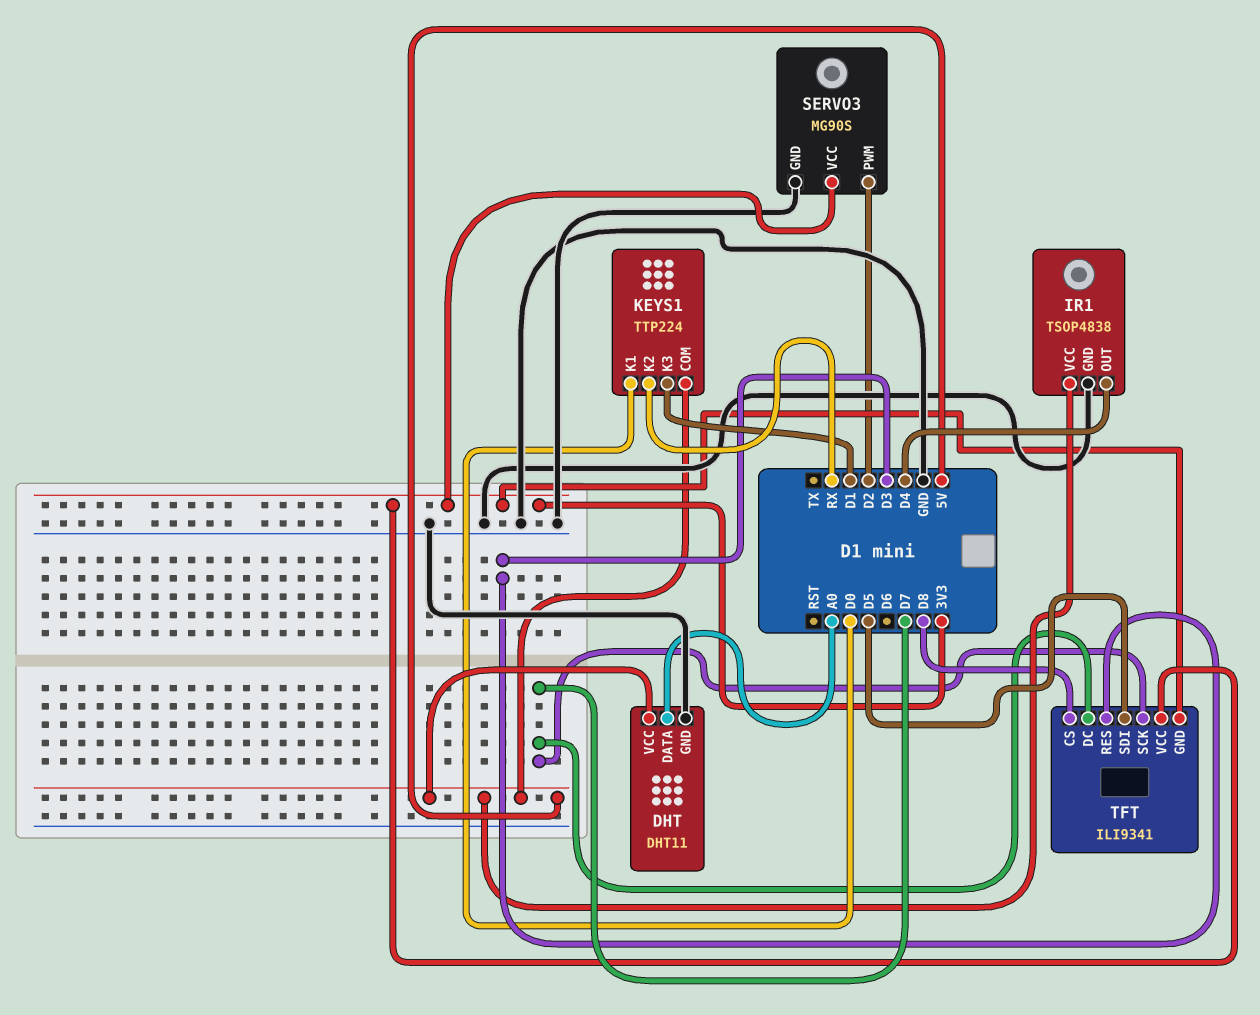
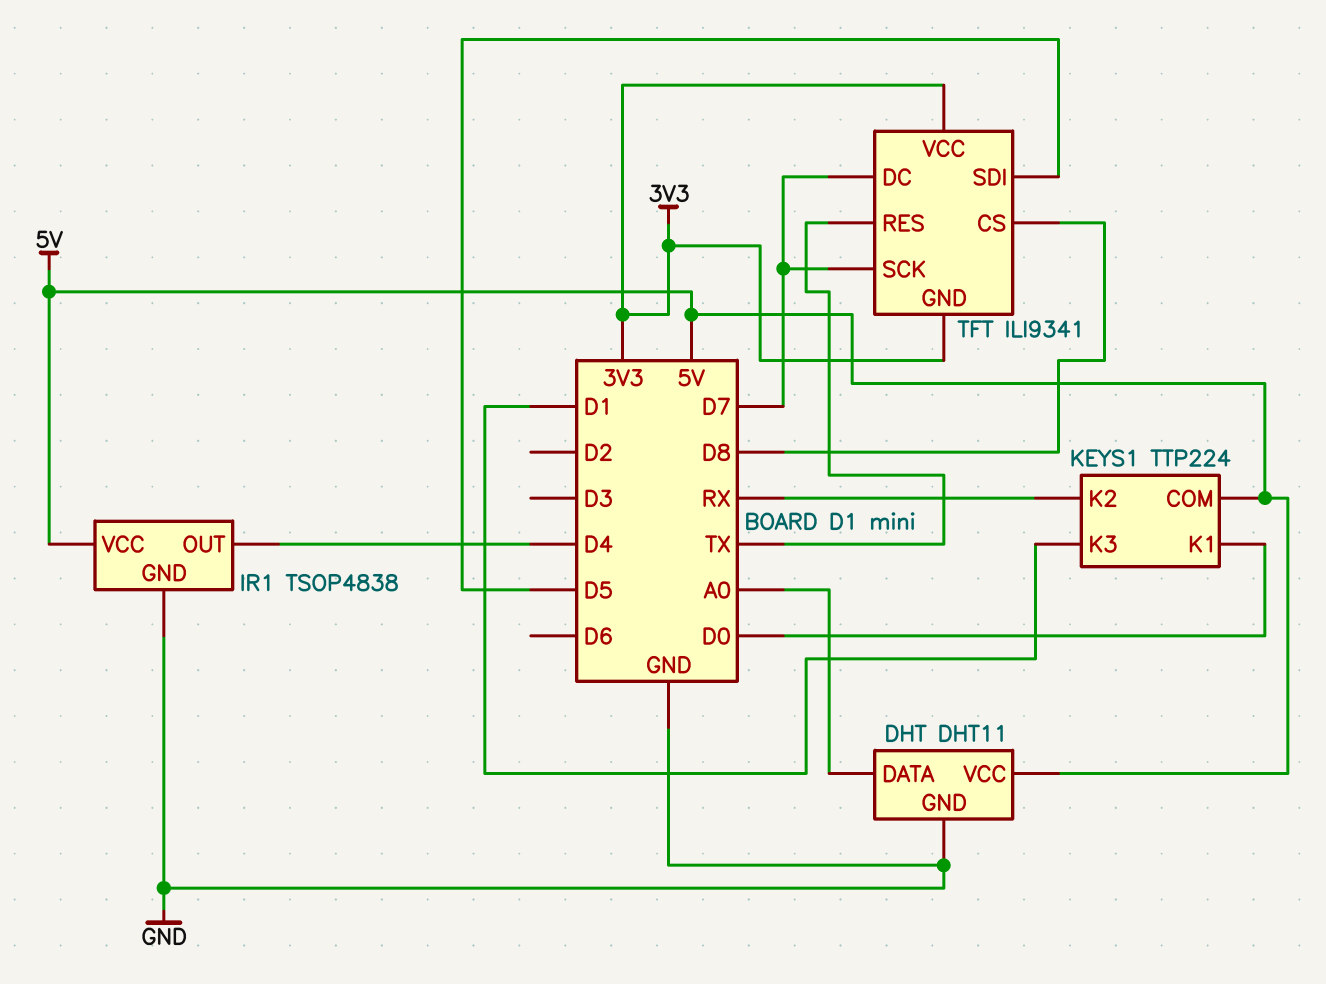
SERVO3: MG90S -> none
SERVO3 pin GND: GND -> none
SERVO3 pin PWM: D2 -> none
SERVO3 pin VCC: 3V3 -> none
TFT pin RES: D3 -> TX

